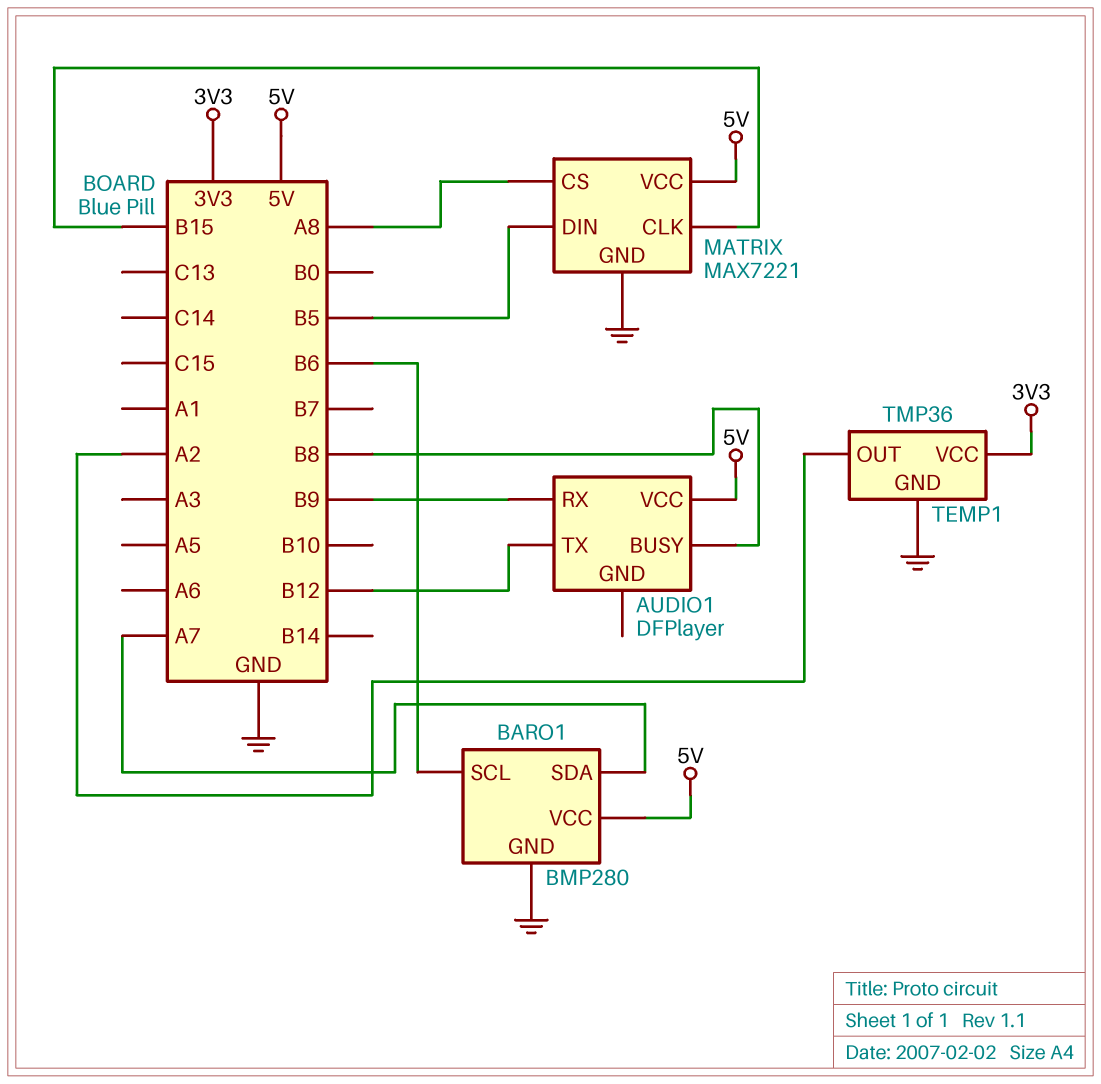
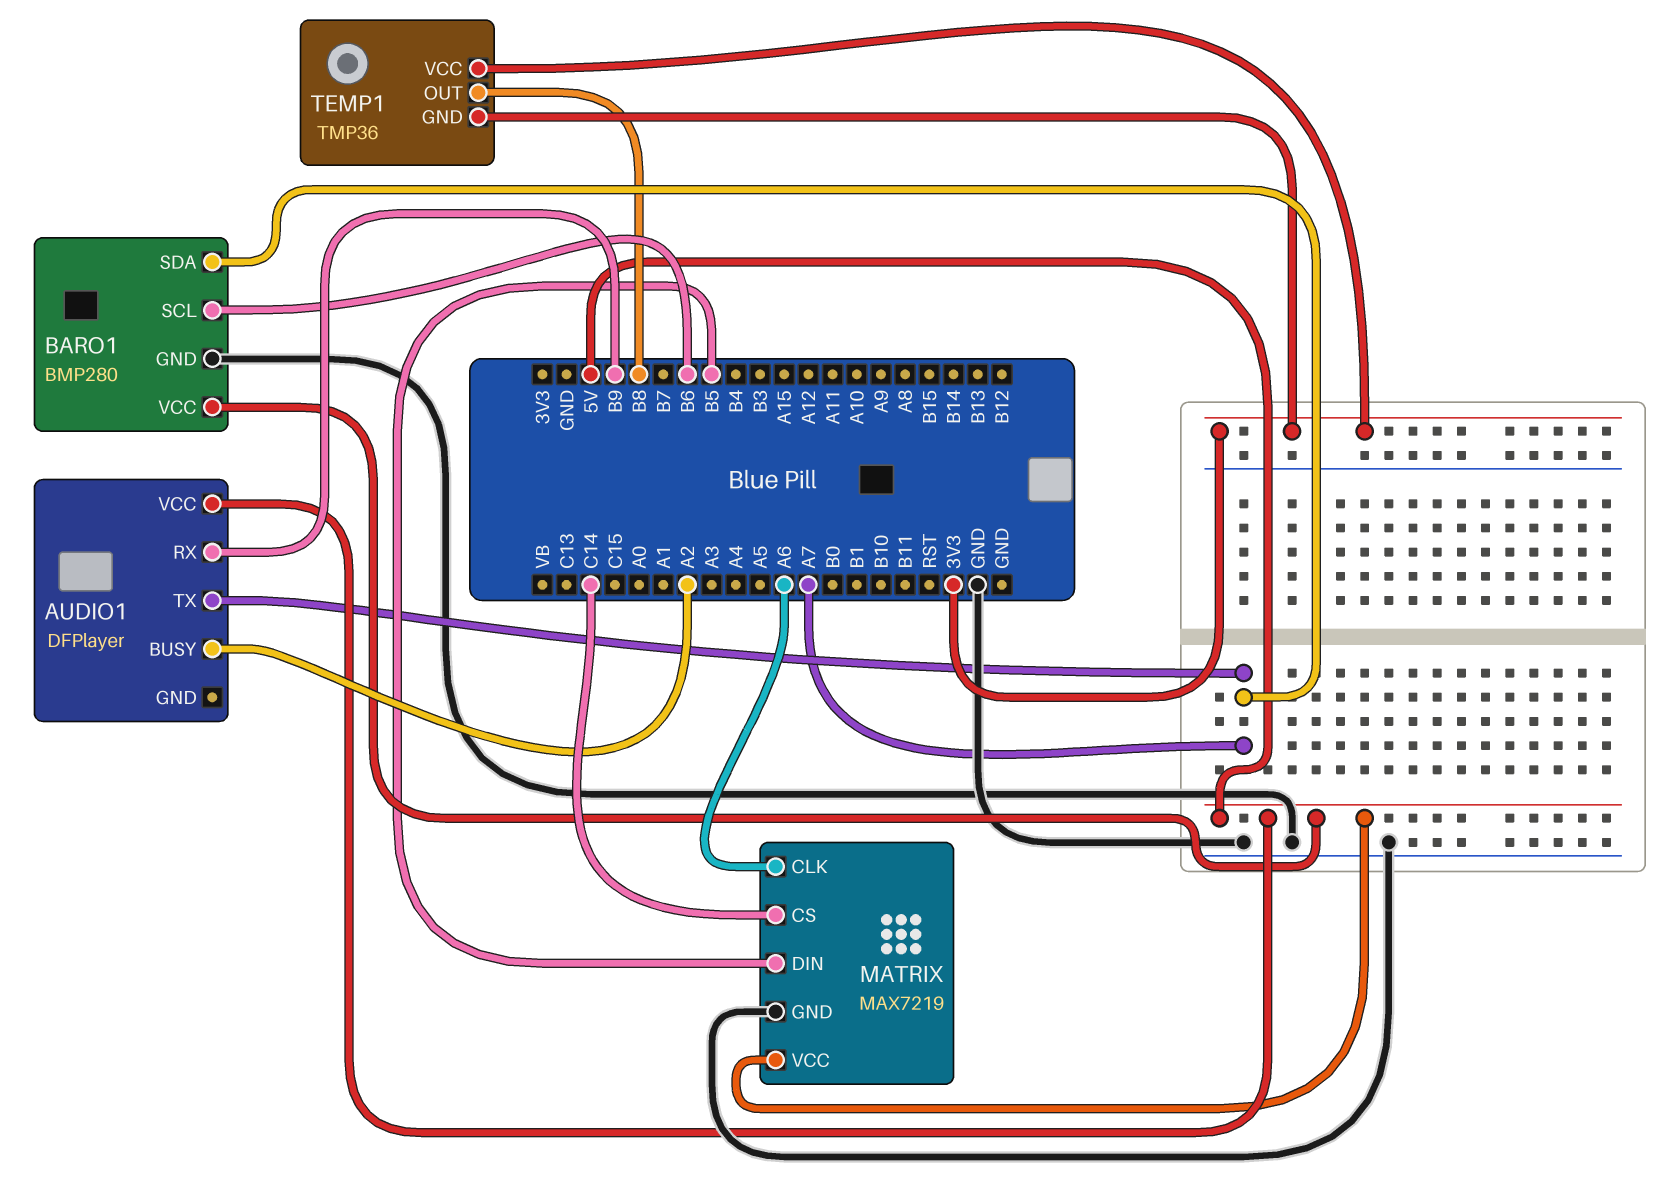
AUDIO1 pin BUSY: B8 -> A2
AUDIO1 pin TX: B12 -> A7
MATRIX: MAX7221 -> MAX7219
MATRIX pin CLK: B15 -> A6
MATRIX pin CS: A8 -> C14
TEMP1 pin GND: GND -> 3V3
TEMP1 pin OUT: A2 -> B8

